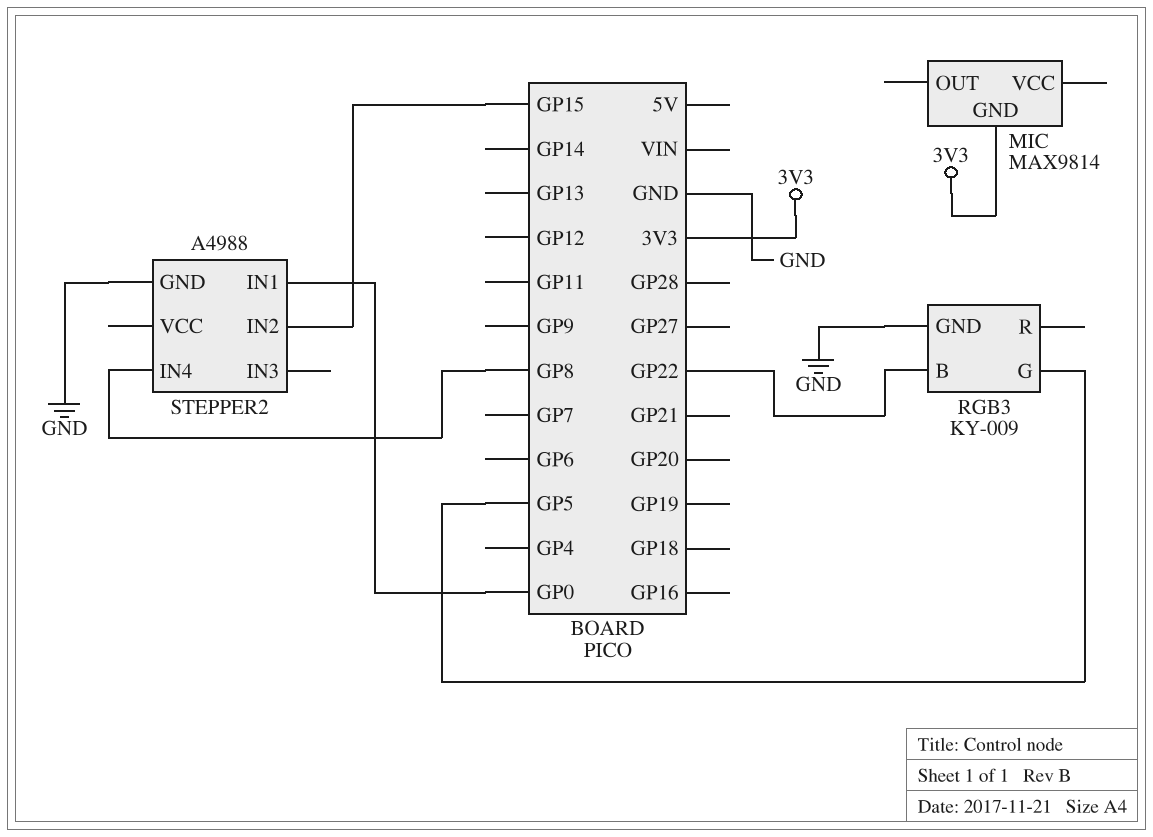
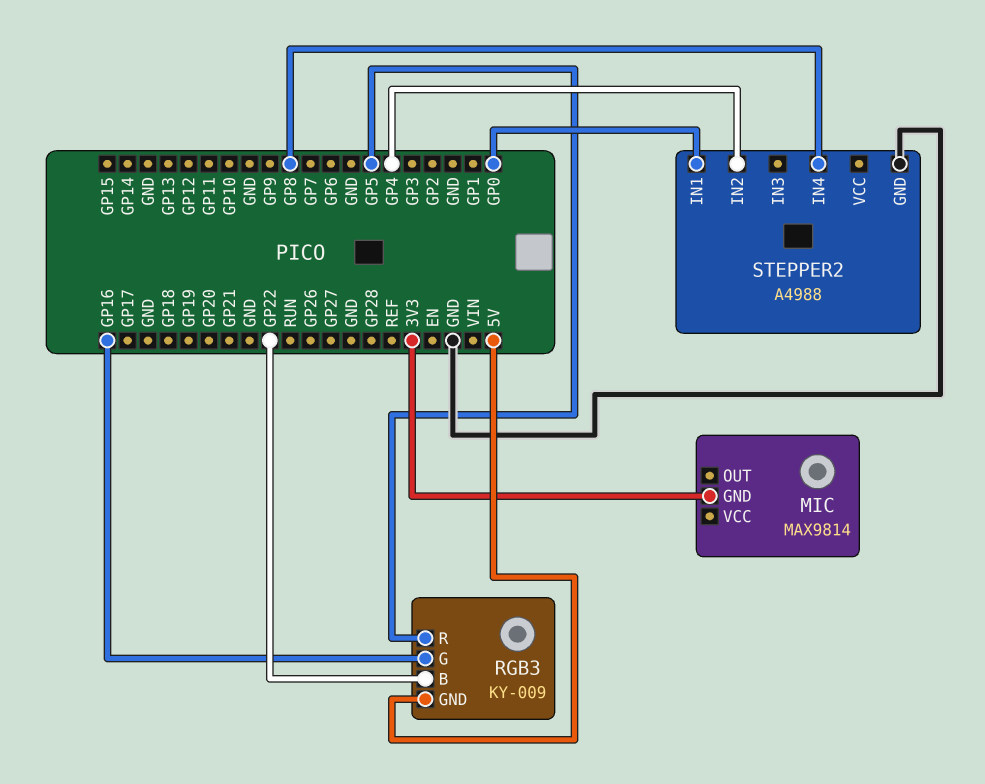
RGB3 pin G: GP5 -> GP16
RGB3 pin GND: GND -> 5V
RGB3 pin R: none -> GP5
STEPPER2 pin IN2: GP15 -> GP4

